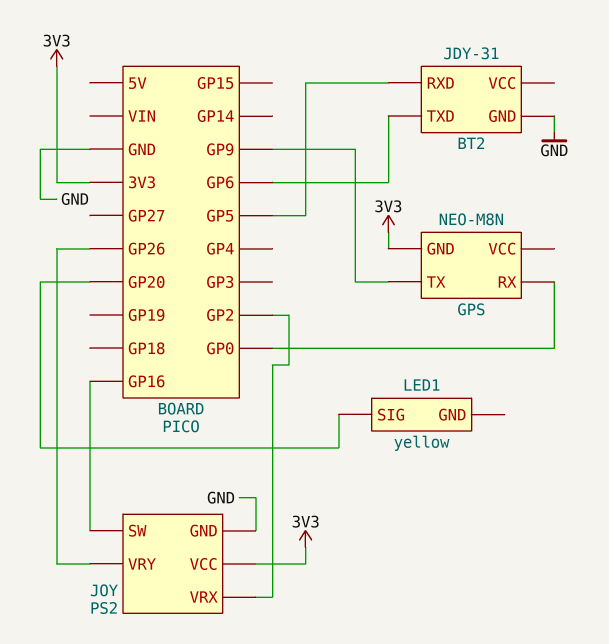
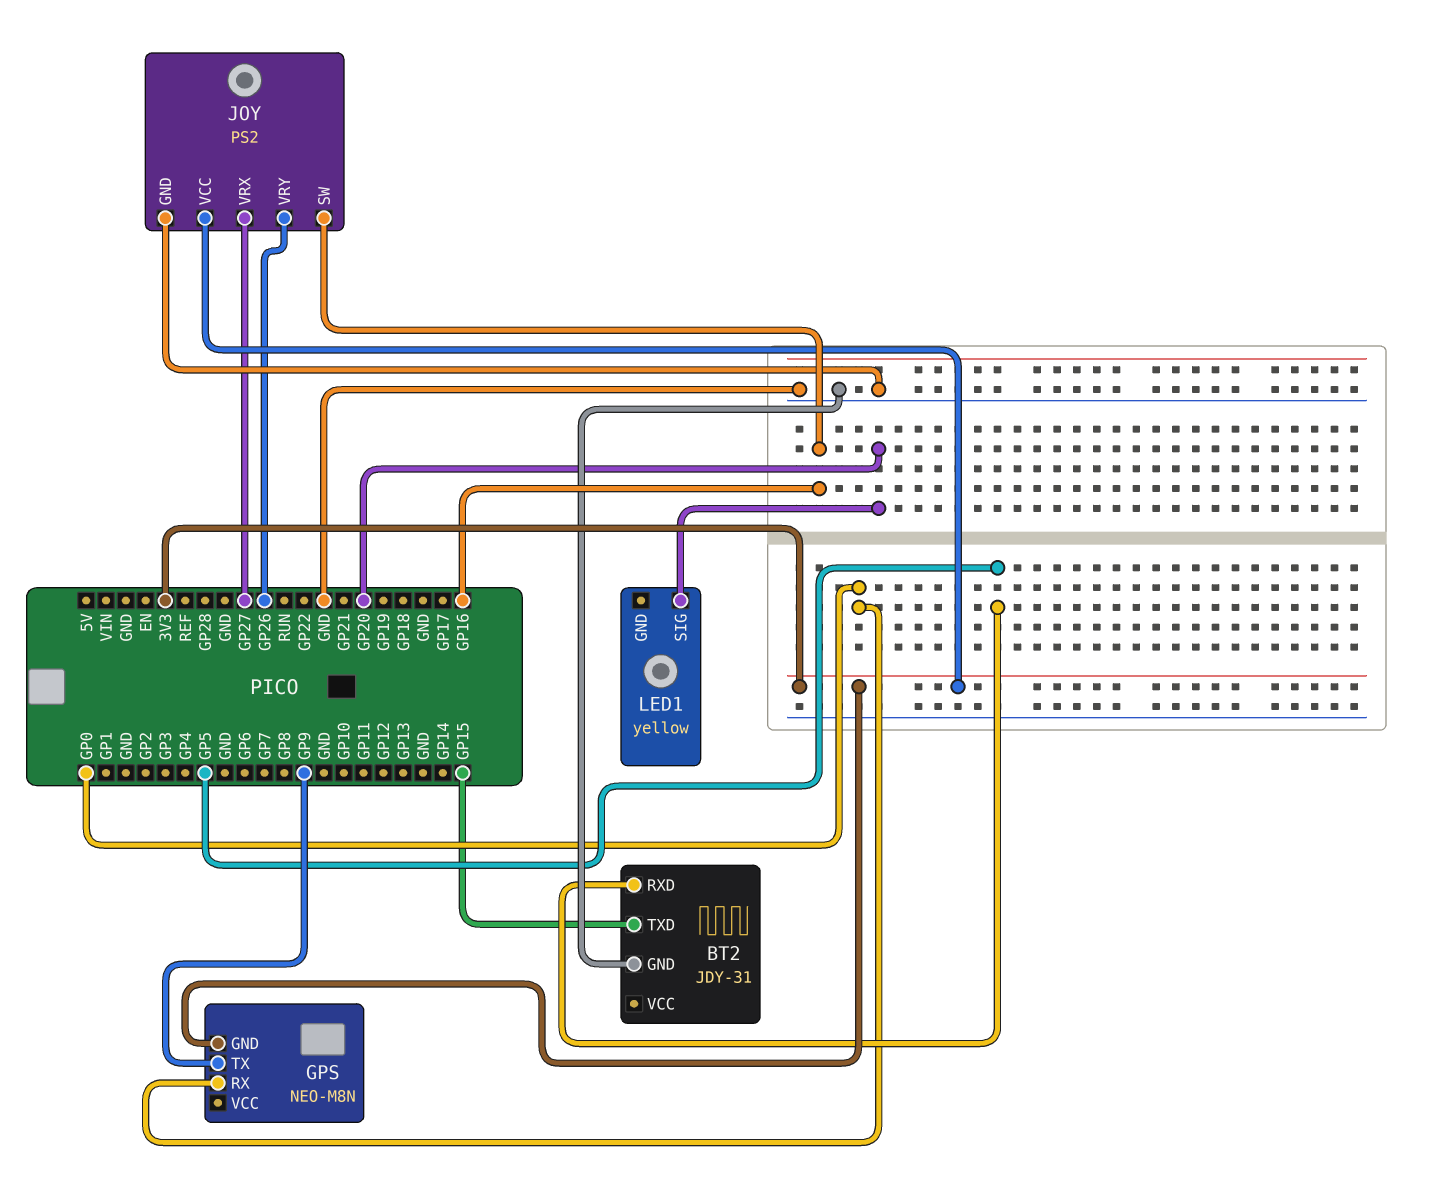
BT2 pin TXD: GP6 -> GP15
JOY pin VRX: GP2 -> GP27

